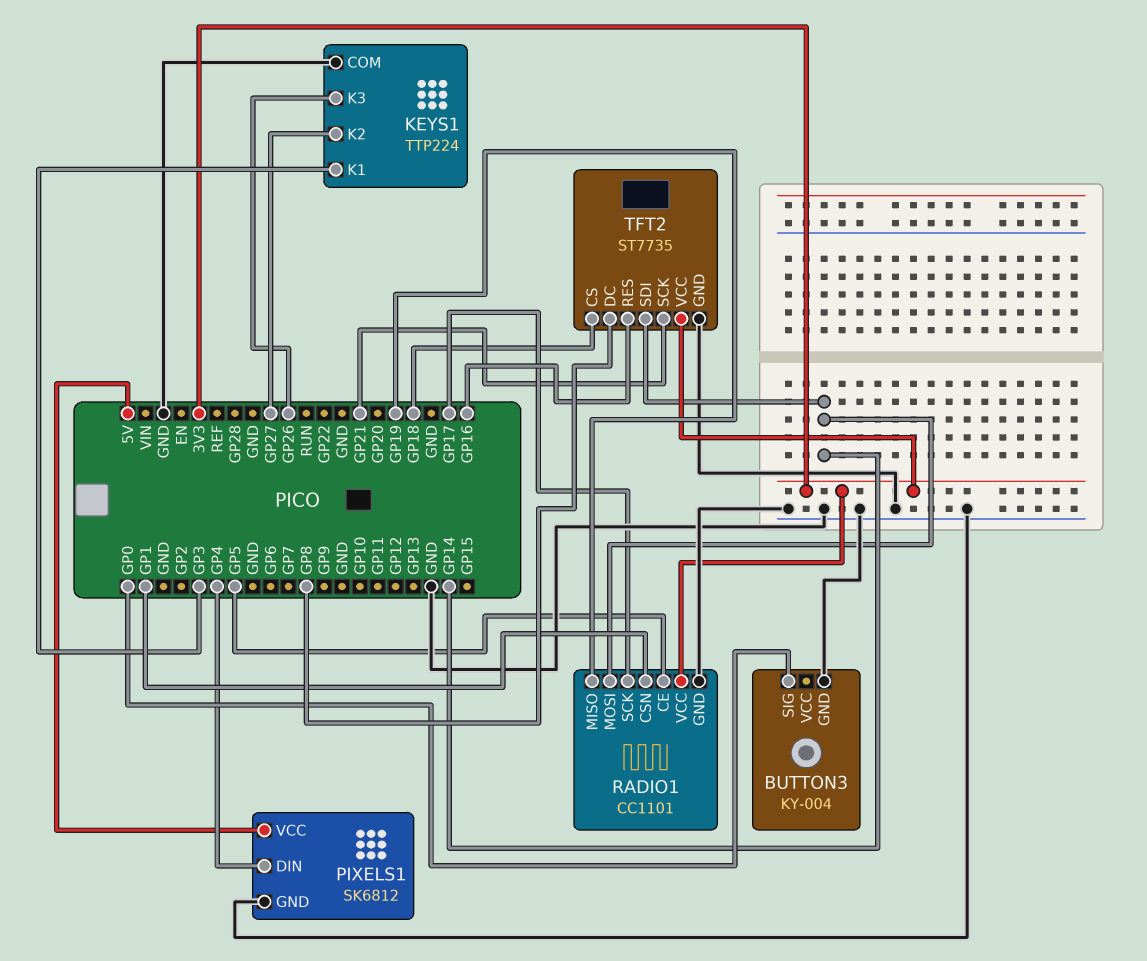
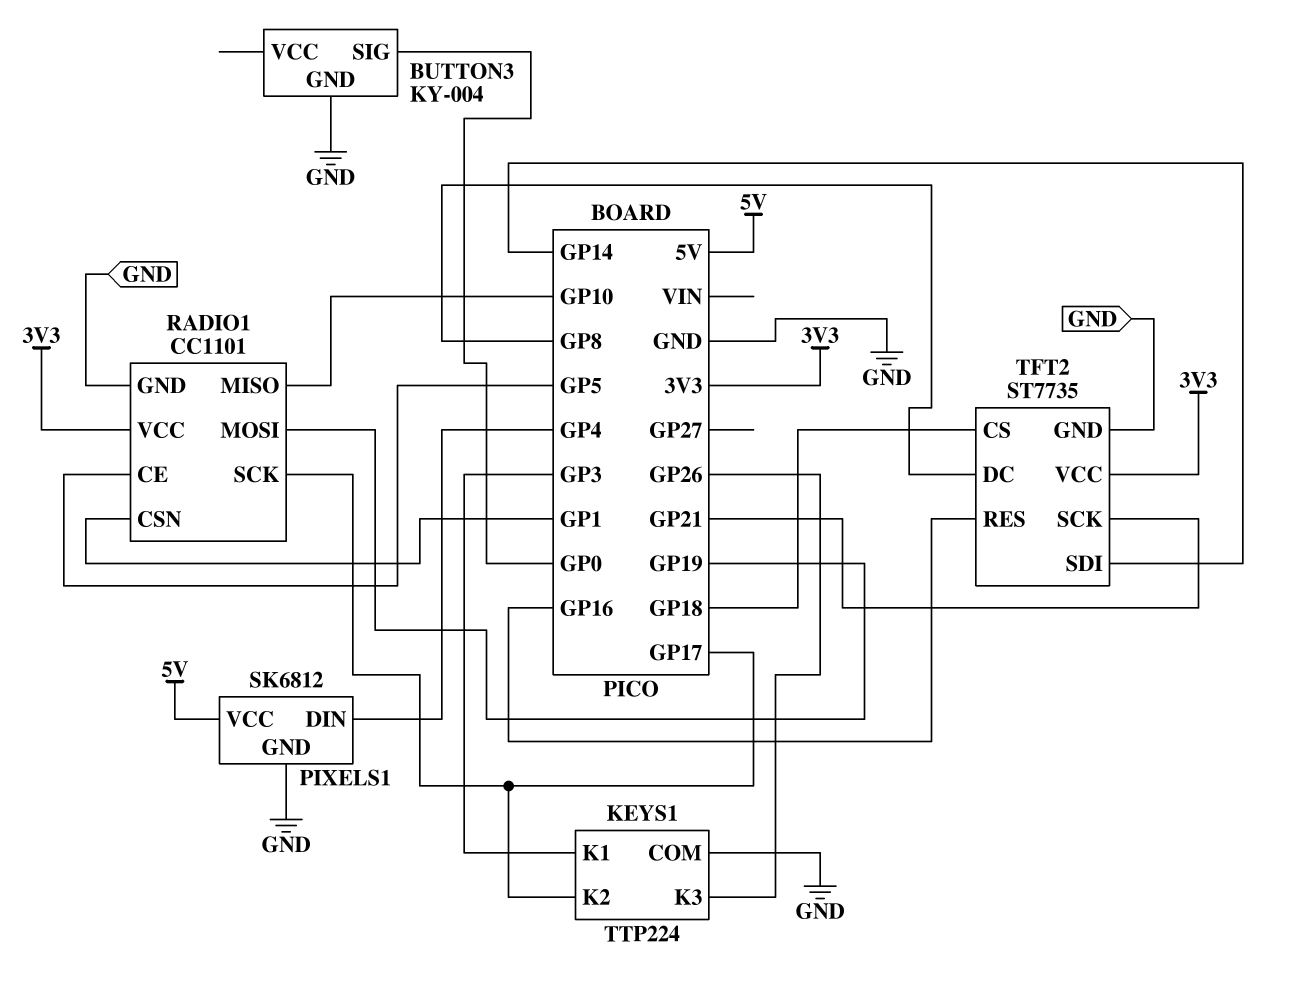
KEYS1 pin K2: GP27 -> GP17
RADIO1 pin MISO: GP19 -> GP10
RADIO1 pin MOSI: GP14 -> GP19

